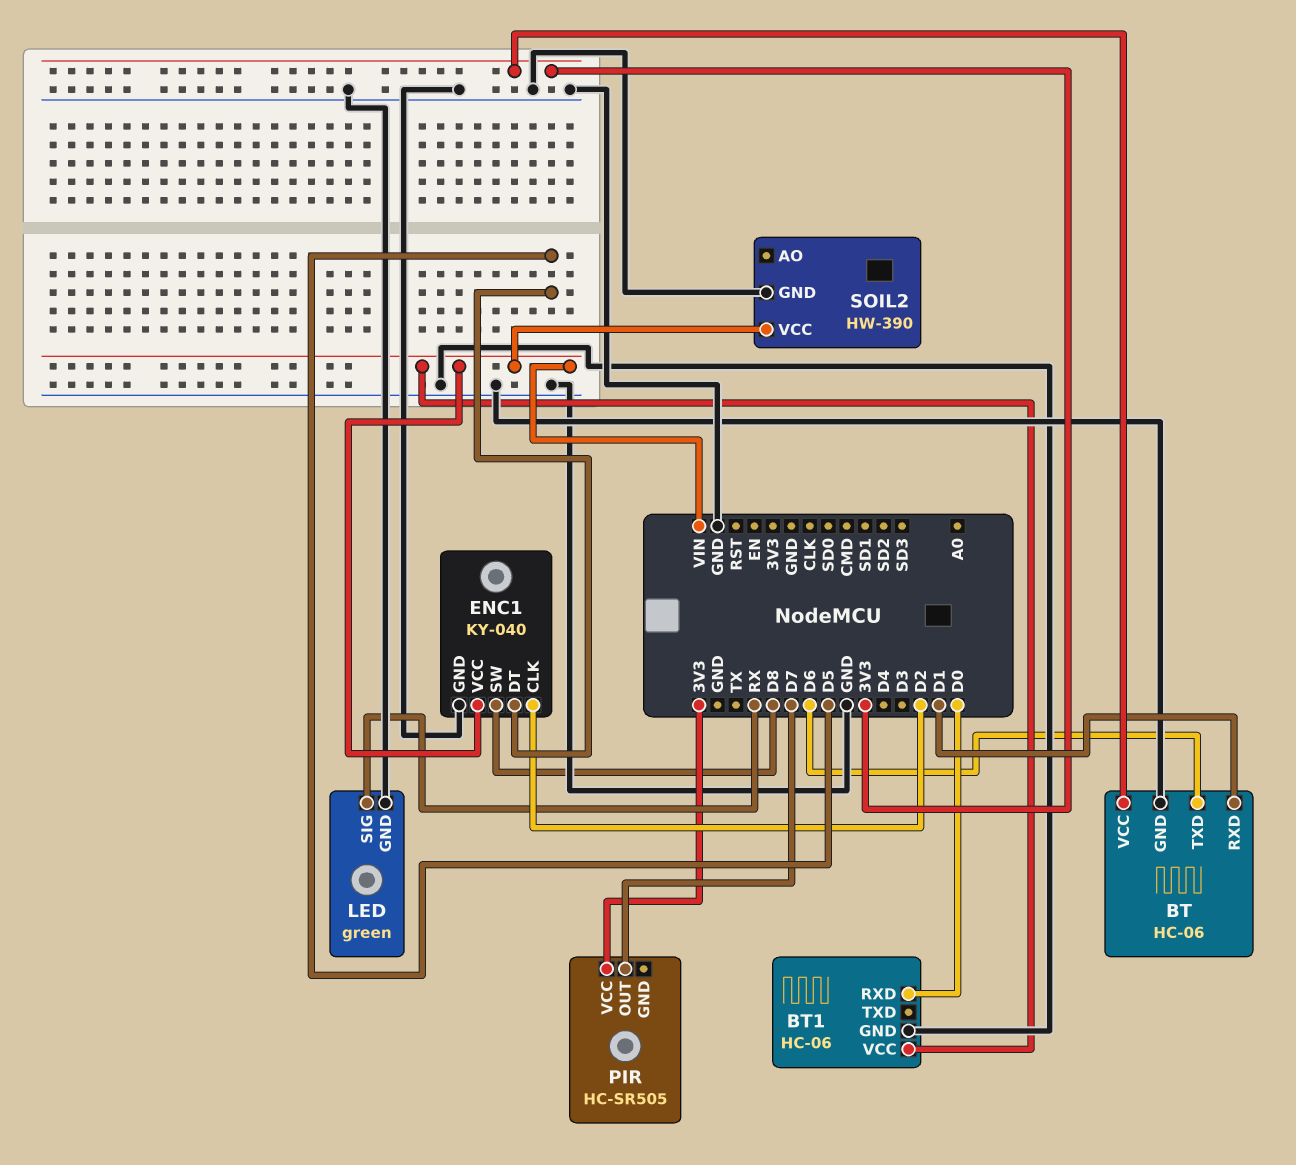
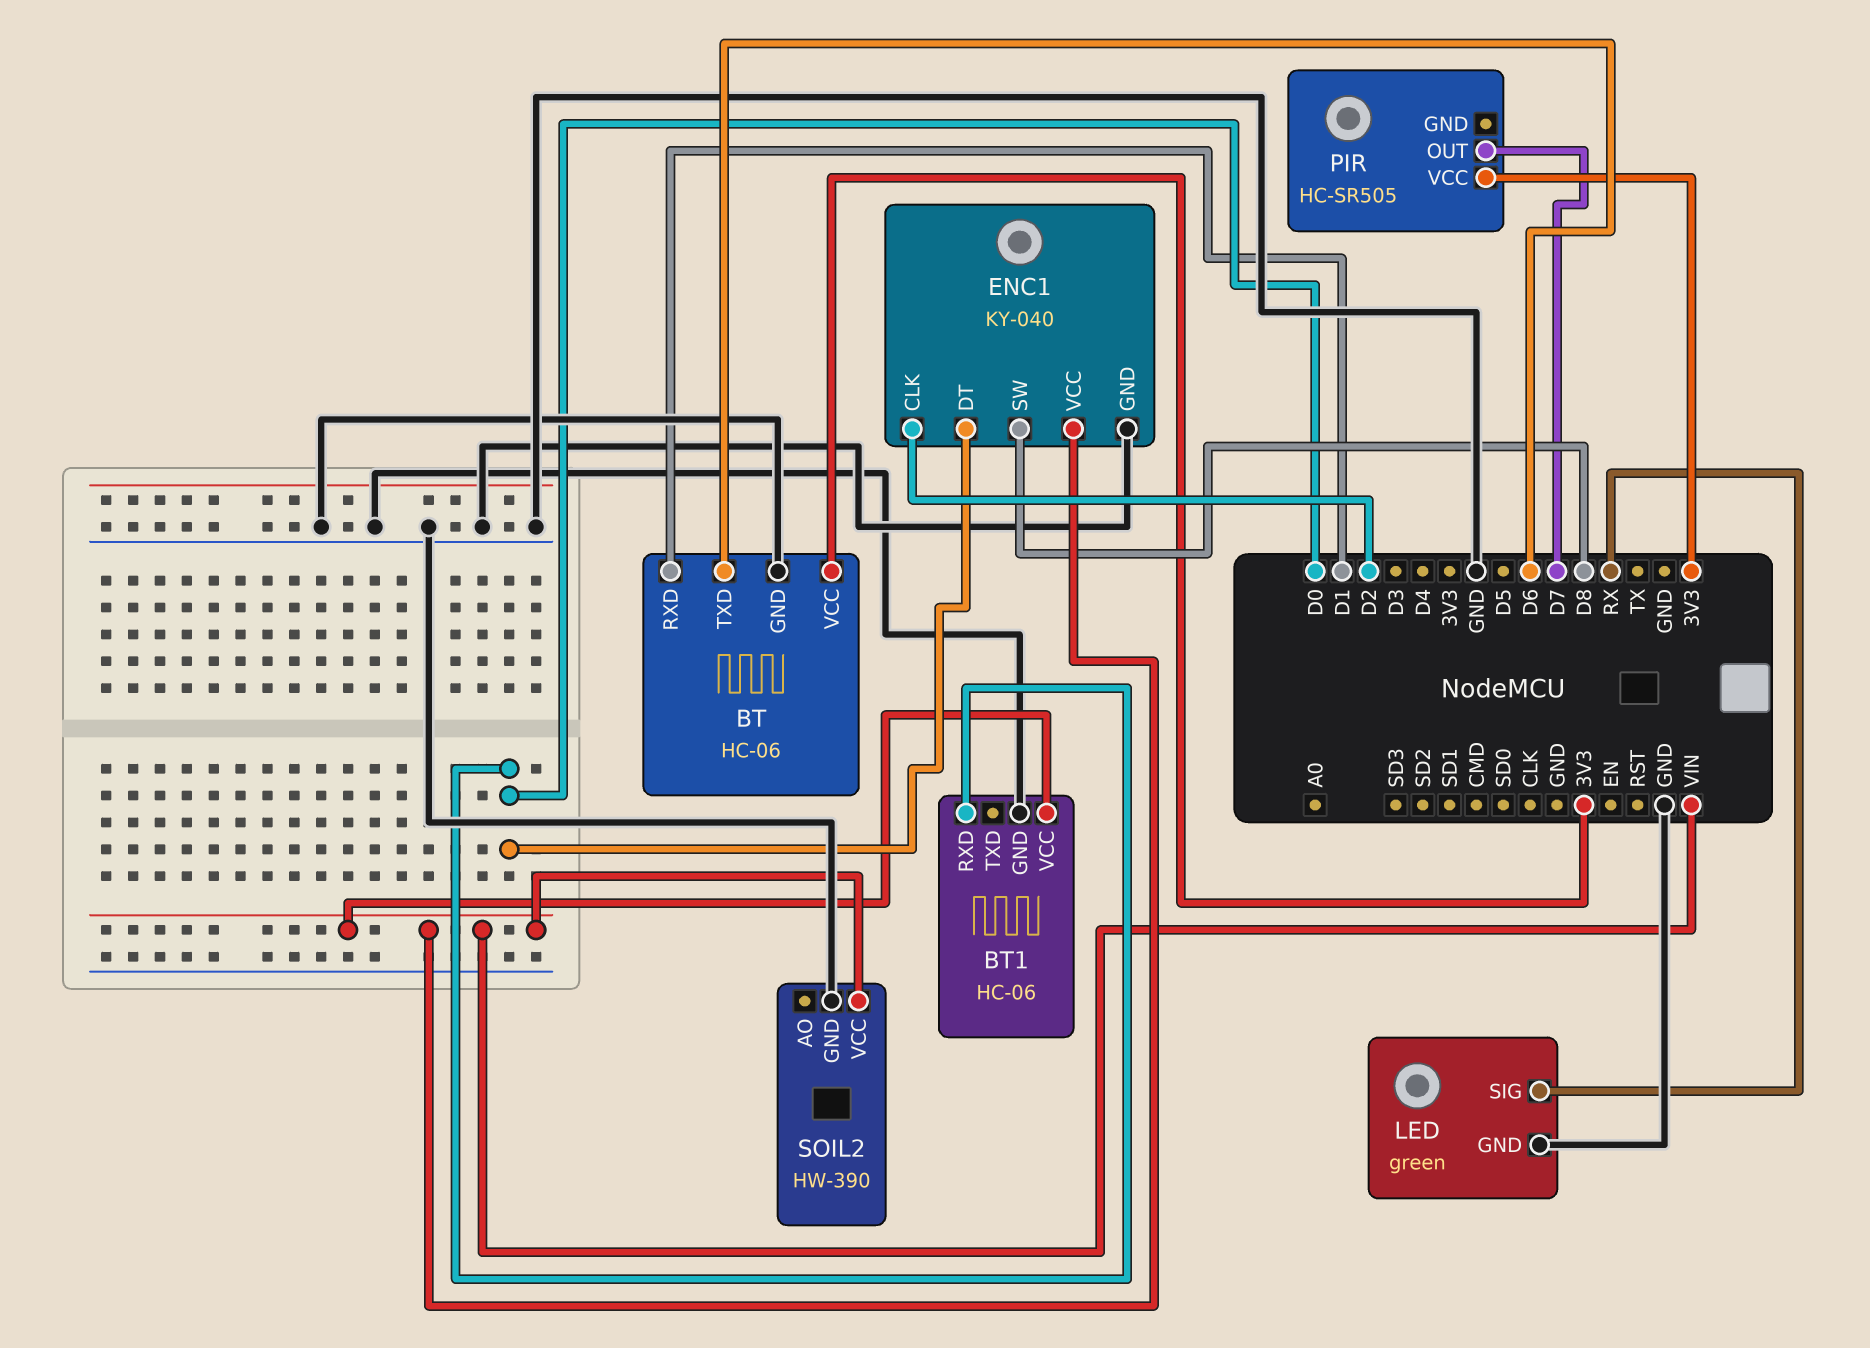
ENC1 pin DT: D5 -> D0

